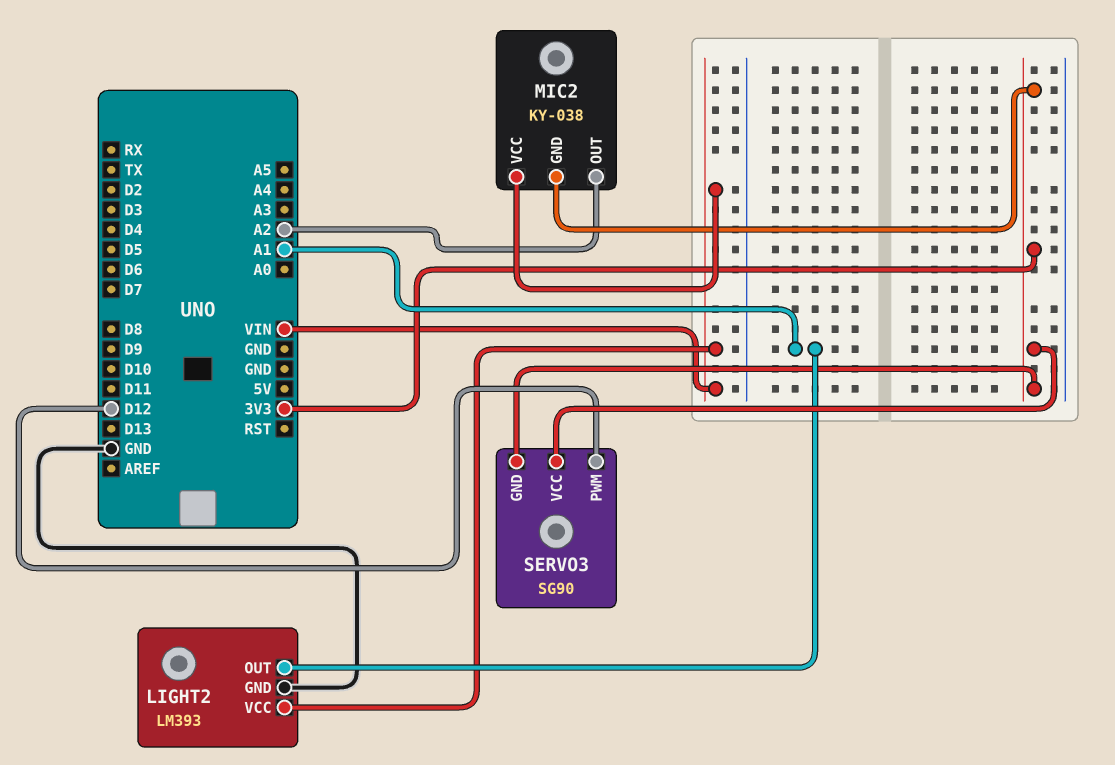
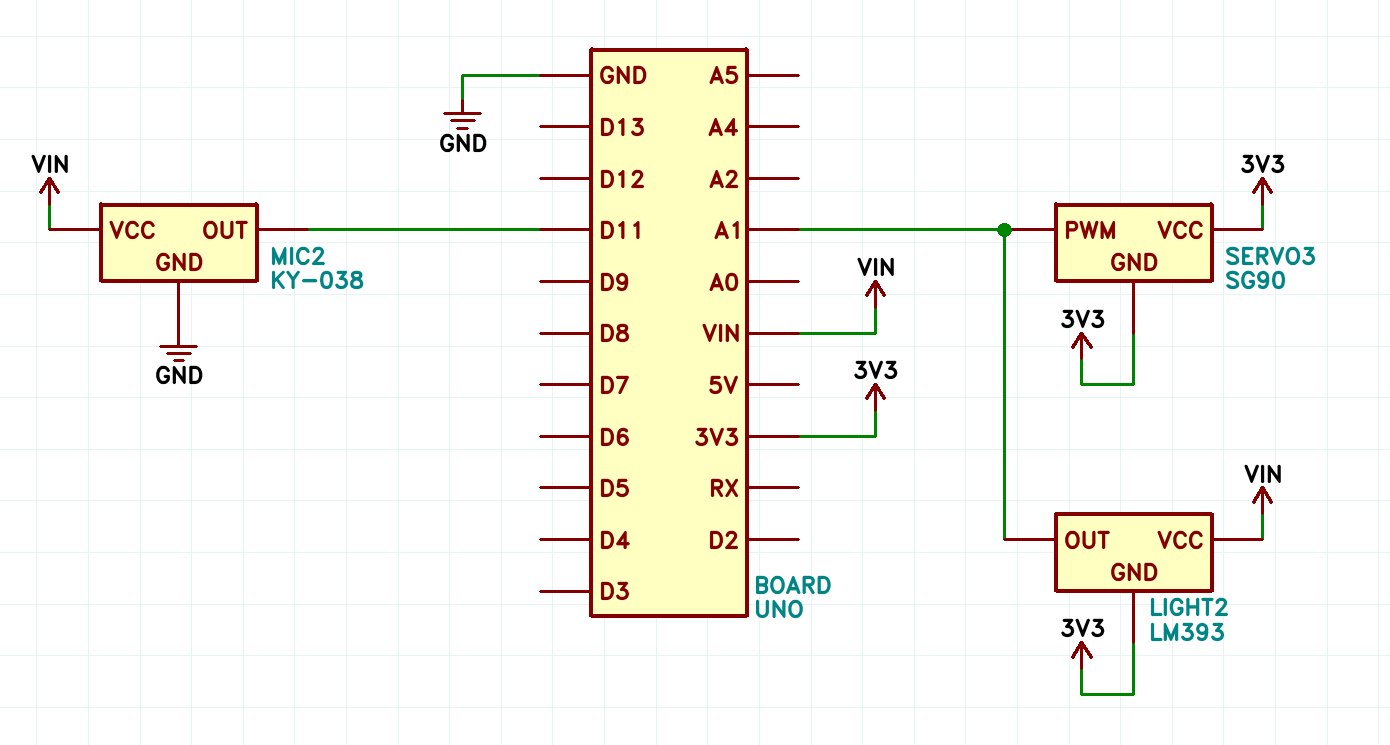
LIGHT2 pin GND: GND -> 3V3
MIC2 pin GND: 3V3 -> GND
MIC2 pin OUT: A2 -> D11
SERVO3 pin PWM: D12 -> A1

